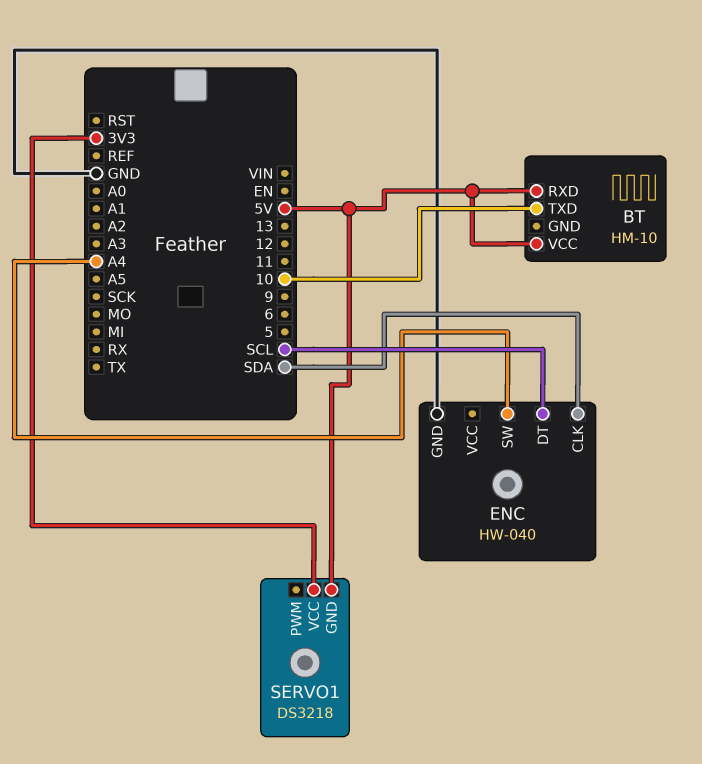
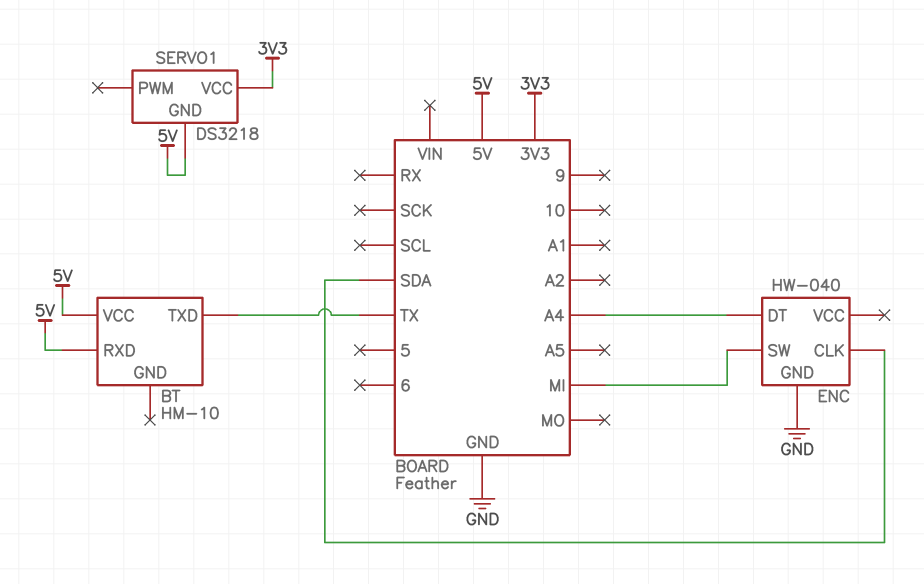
BT pin TXD: 10 -> TX
ENC pin DT: SCL -> A4
ENC pin SW: A4 -> MI

